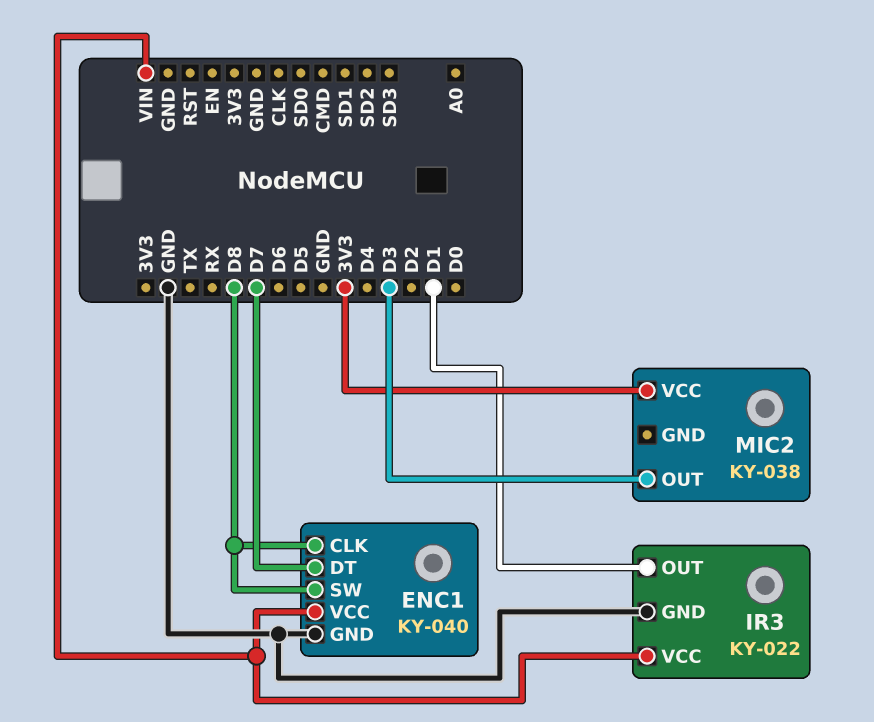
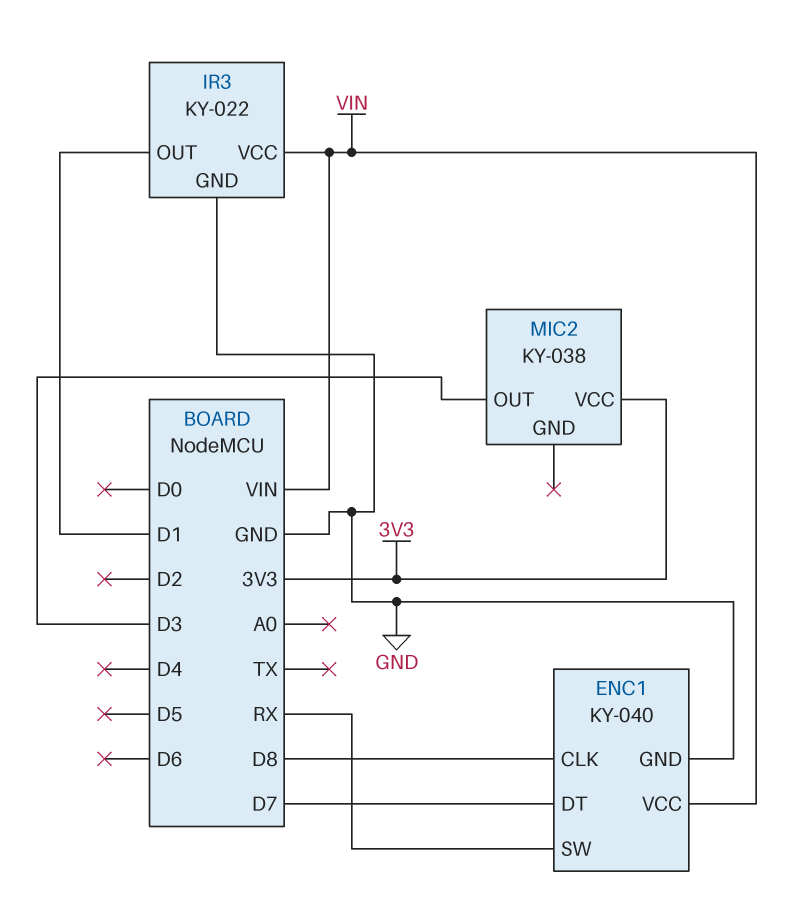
ENC1 pin SW: D8 -> RX

